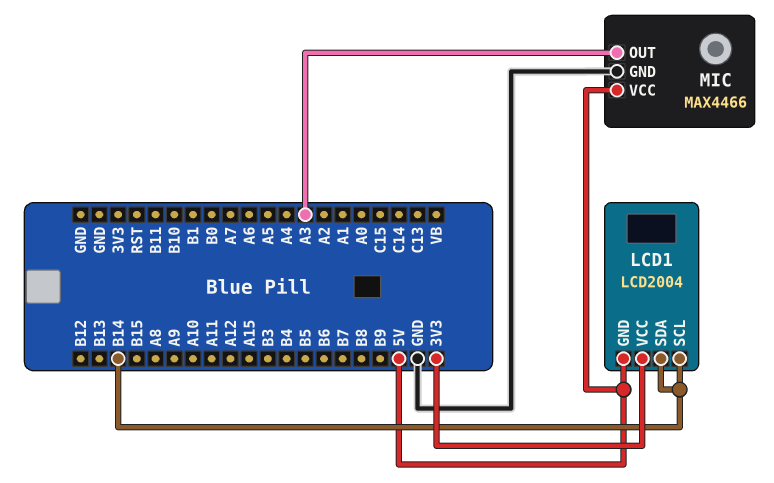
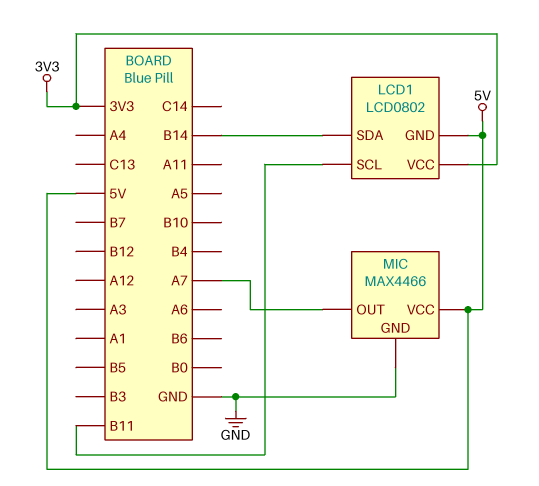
LCD1: LCD2004 -> LCD0802
LCD1 pin SCL: B14 -> B11
MIC pin OUT: A3 -> A7

